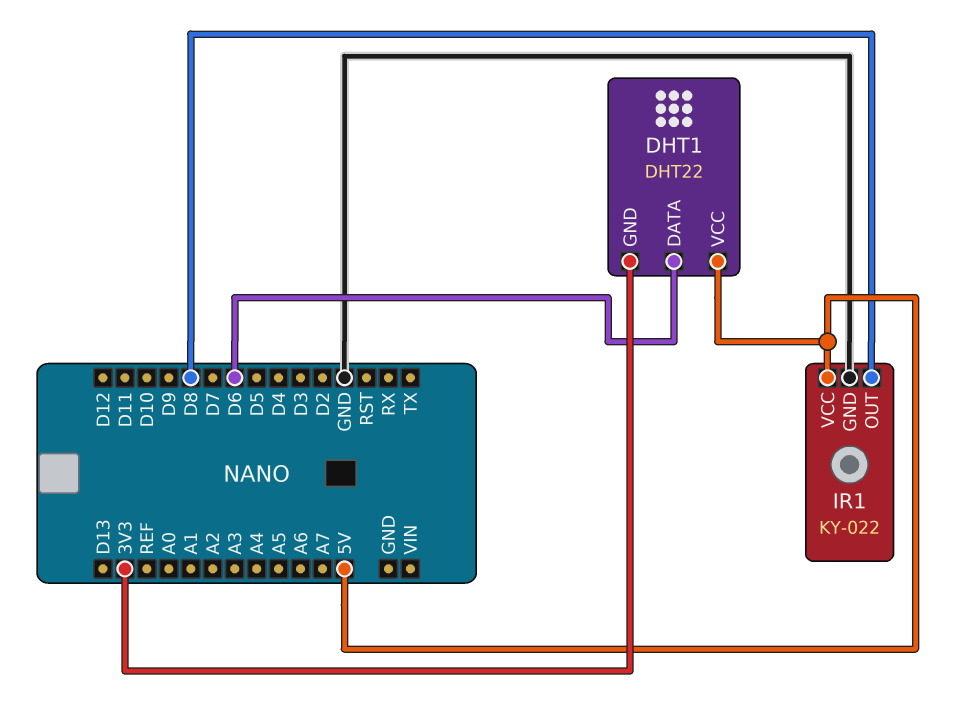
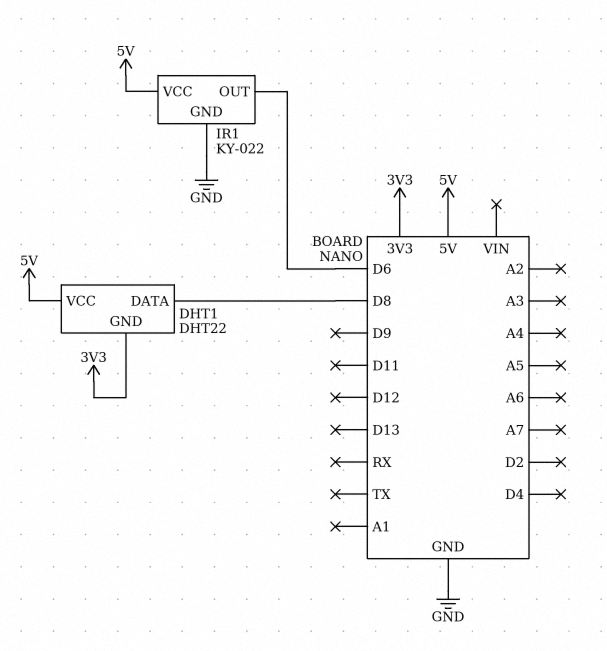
DHT1 pin DATA: D6 -> D8
IR1 pin OUT: D8 -> D6

